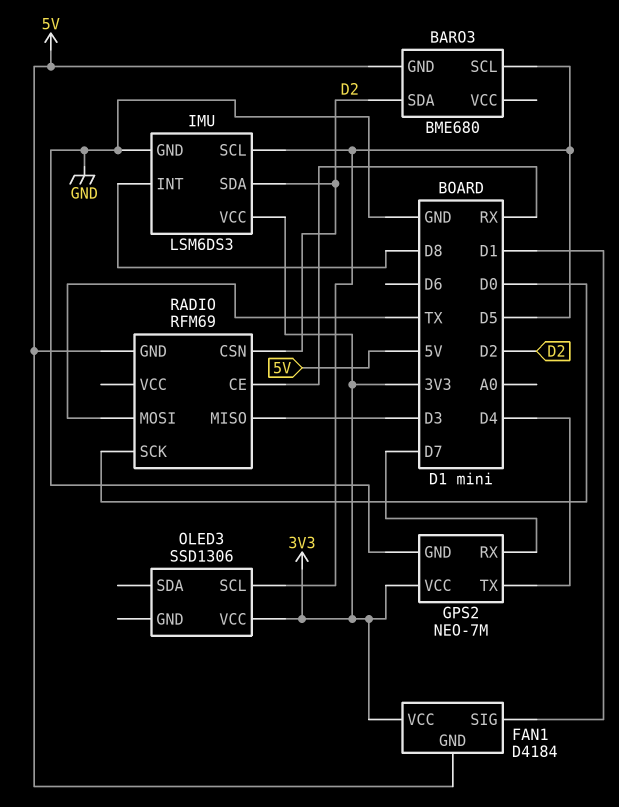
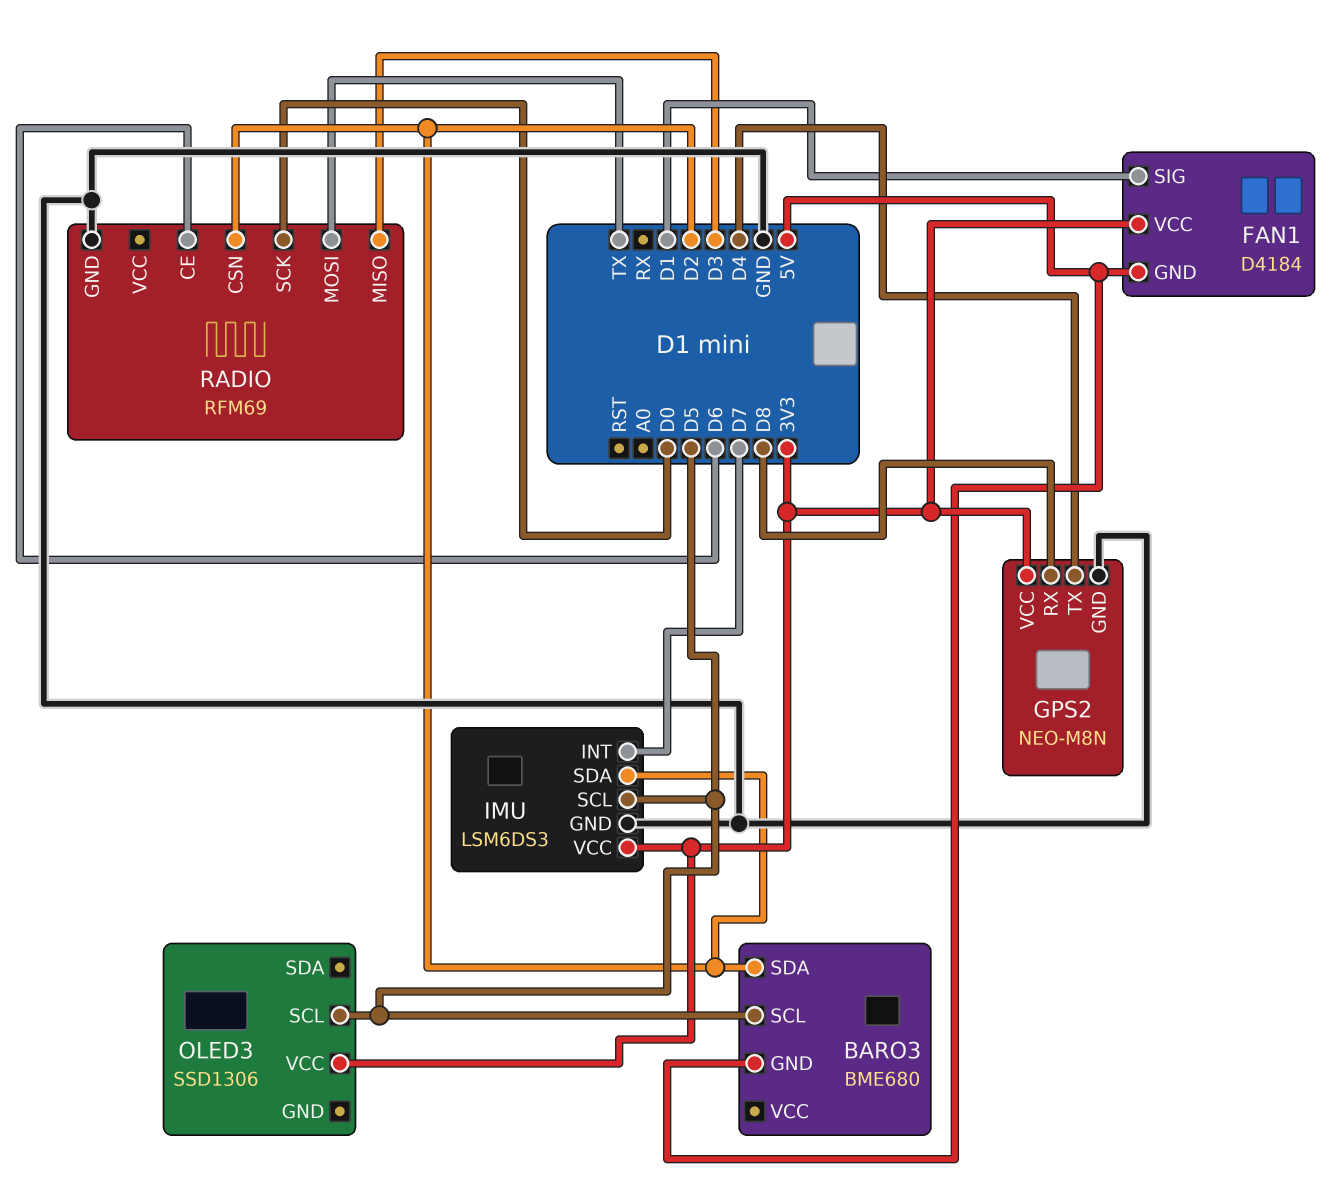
GPS2: NEO-7M -> NEO-M8N
GPS2 pin RX: D7 -> D8
IMU pin INT: D8 -> D7
RADIO pin CE: RX -> D6
RADIO pin GND: 5V -> GND

